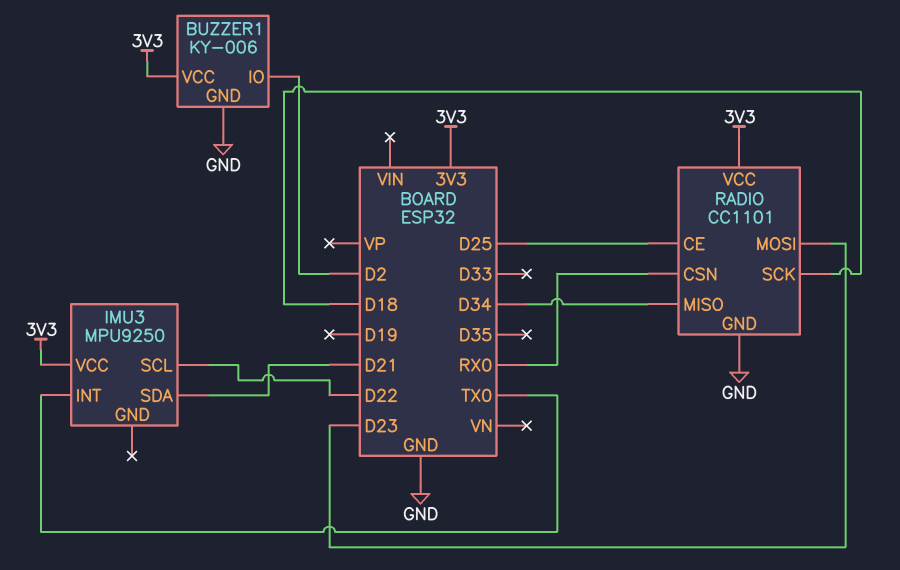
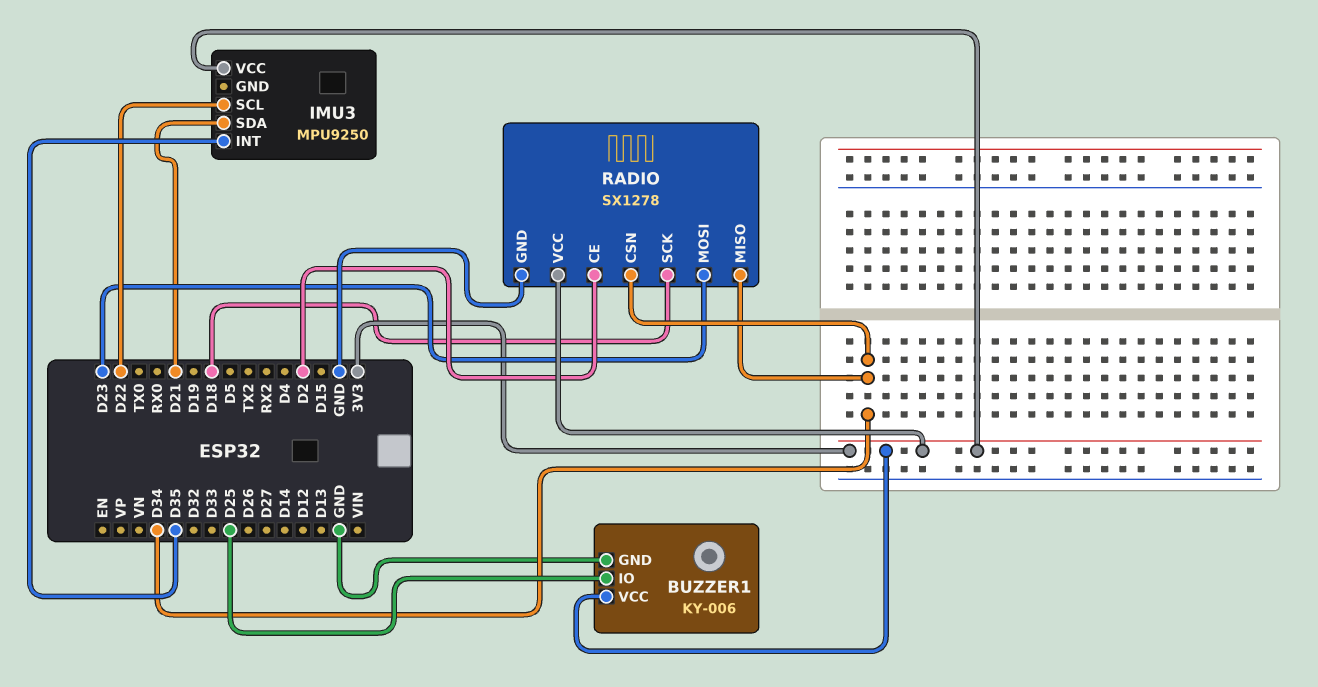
BUZZER1 pin IO: D2 -> D25
IMU3 pin INT: TX0 -> D35
RADIO: CC1101 -> SX1278
RADIO pin CE: D25 -> D2
RADIO pin CSN: RX0 -> D34

